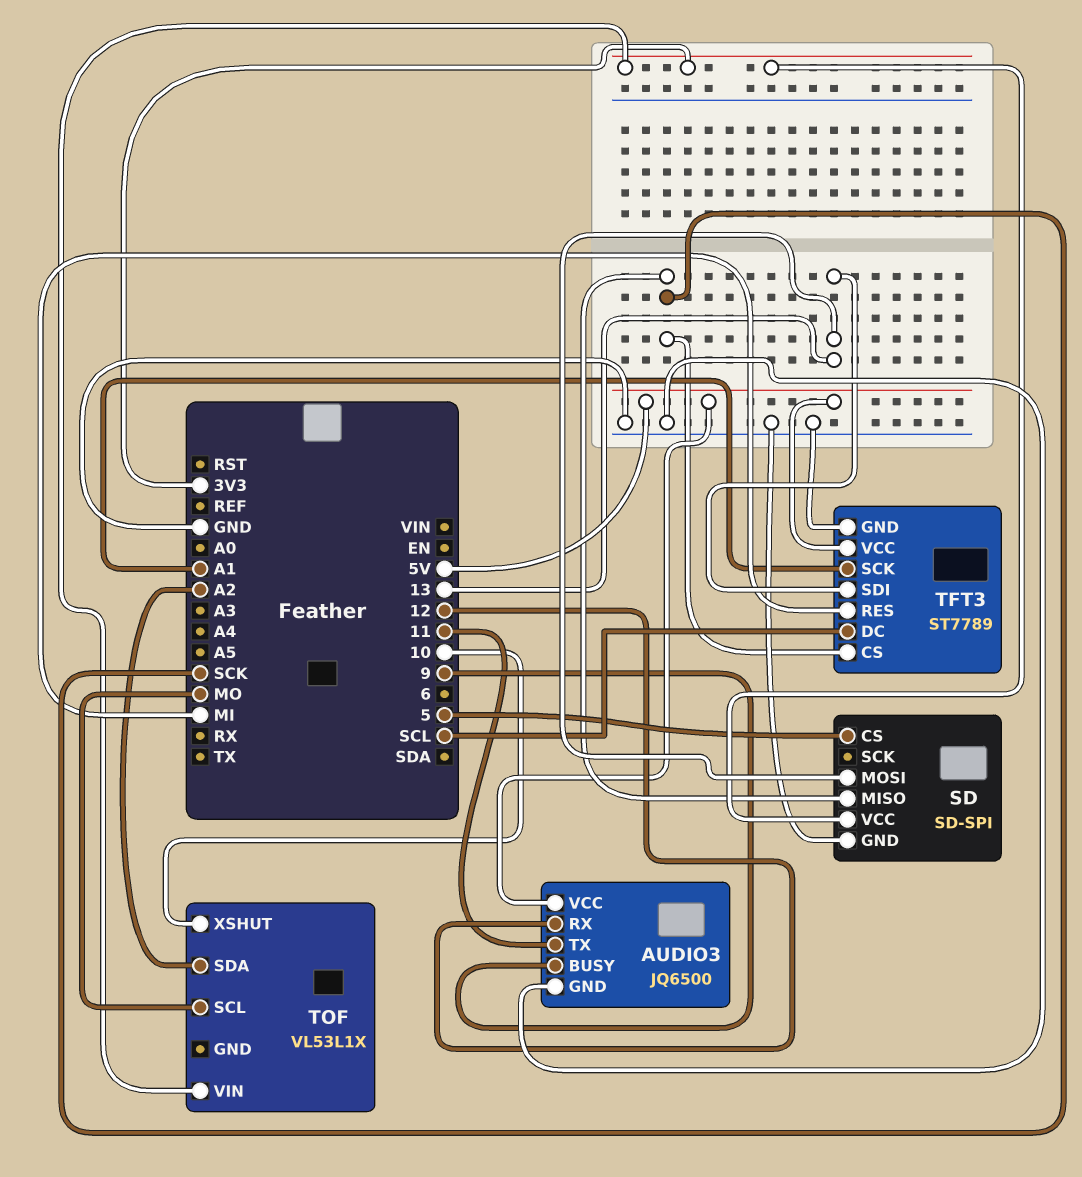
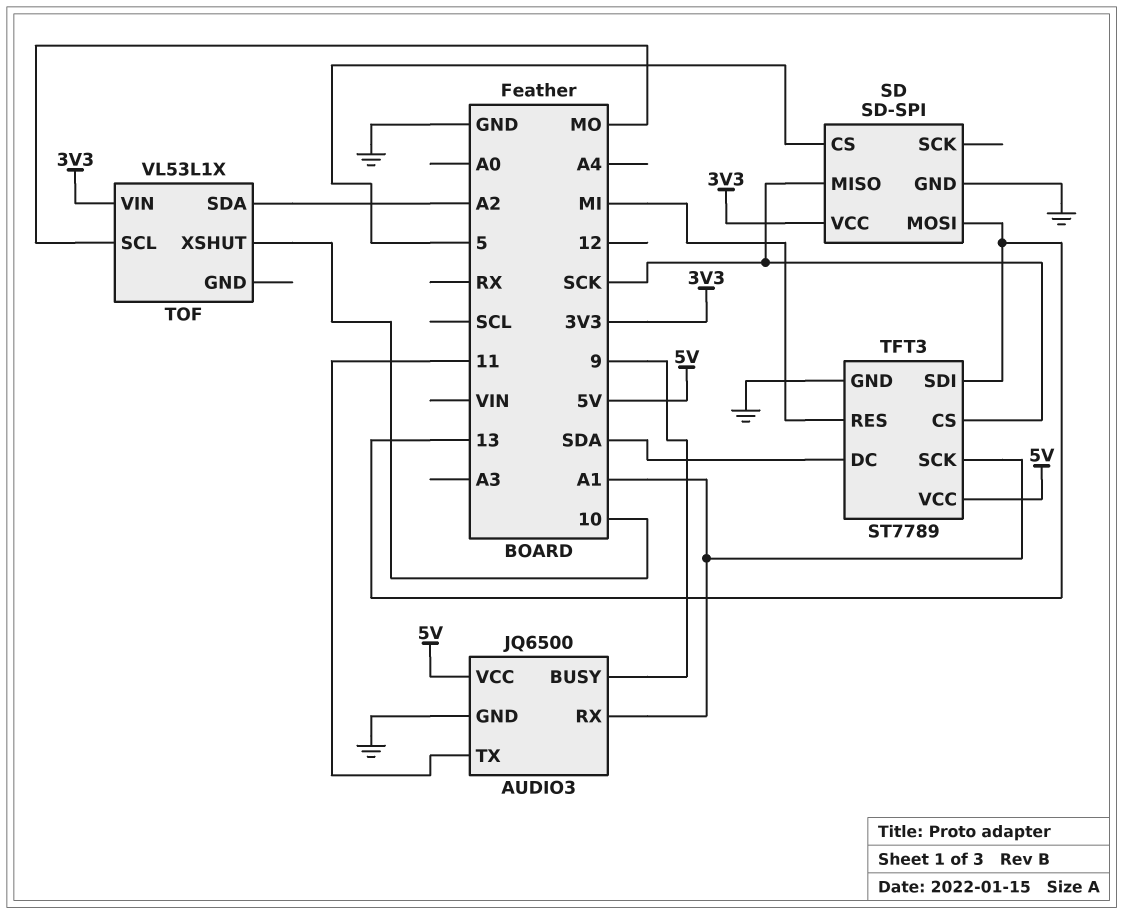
AUDIO3 pin RX: 12 -> A1
TFT3 pin DC: SCL -> SDA

